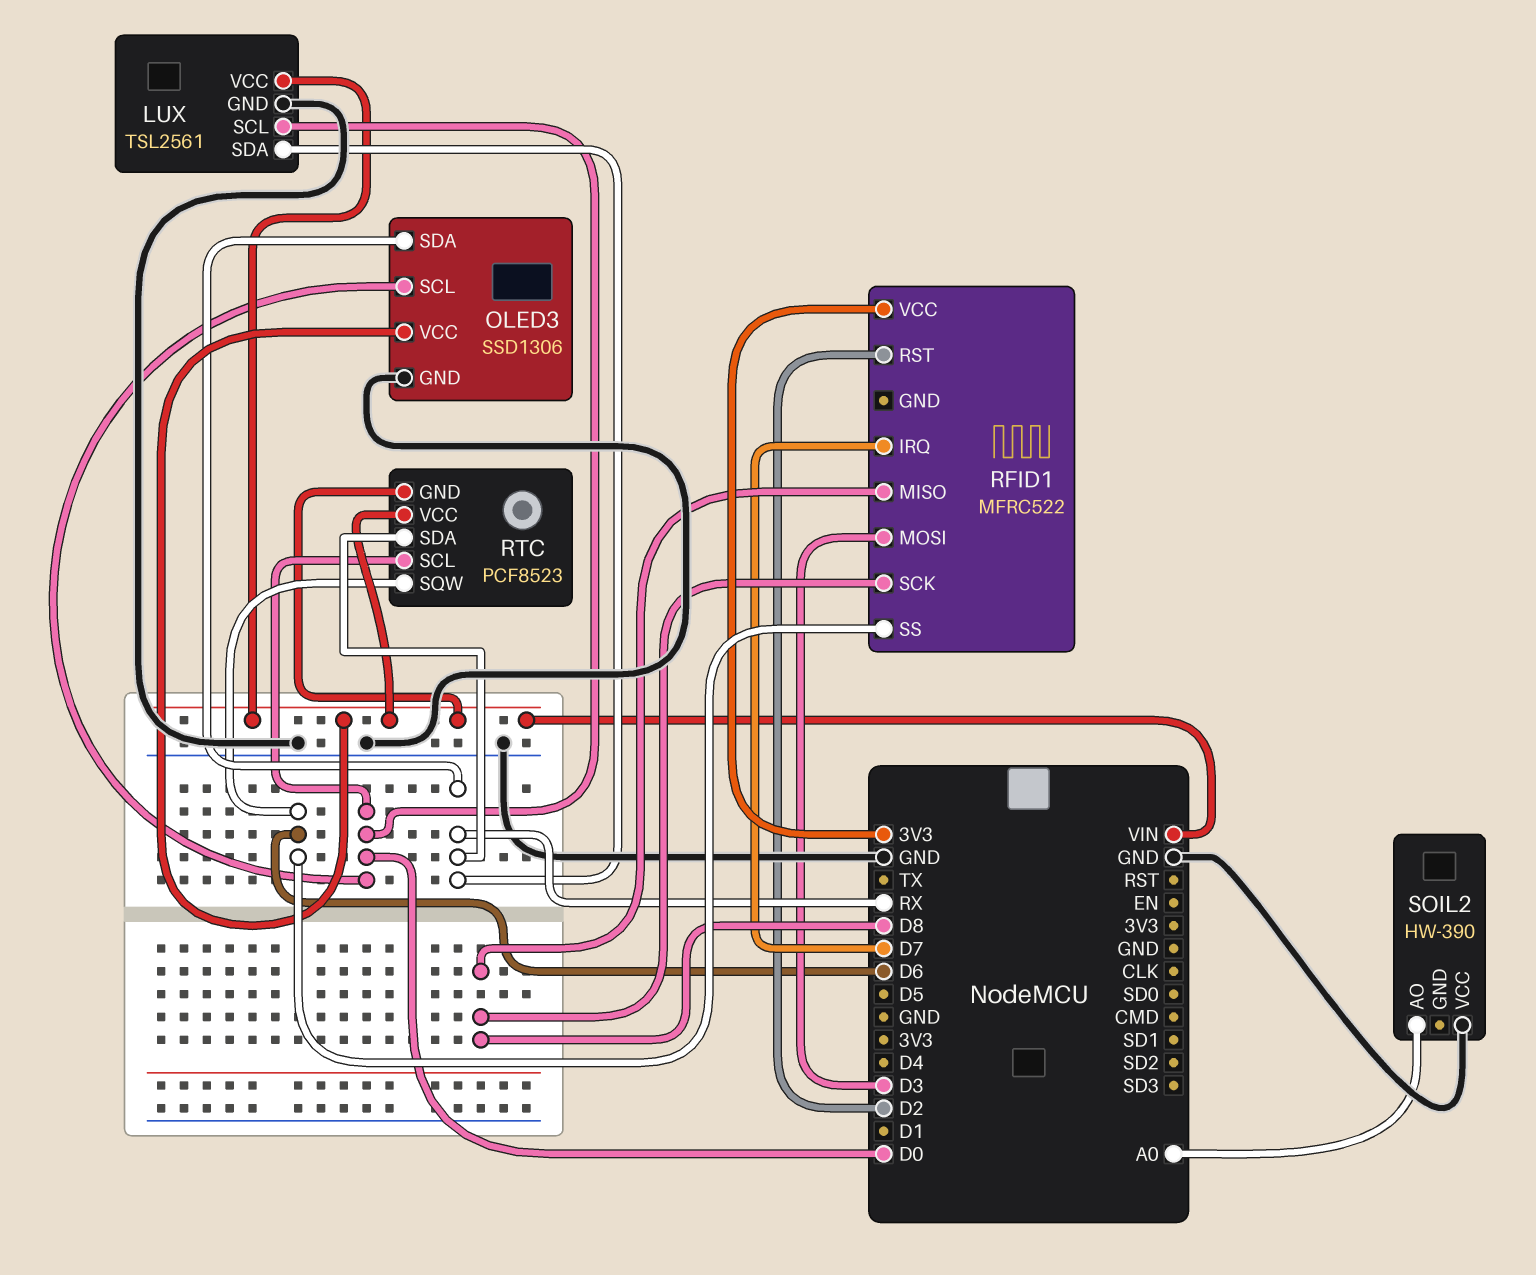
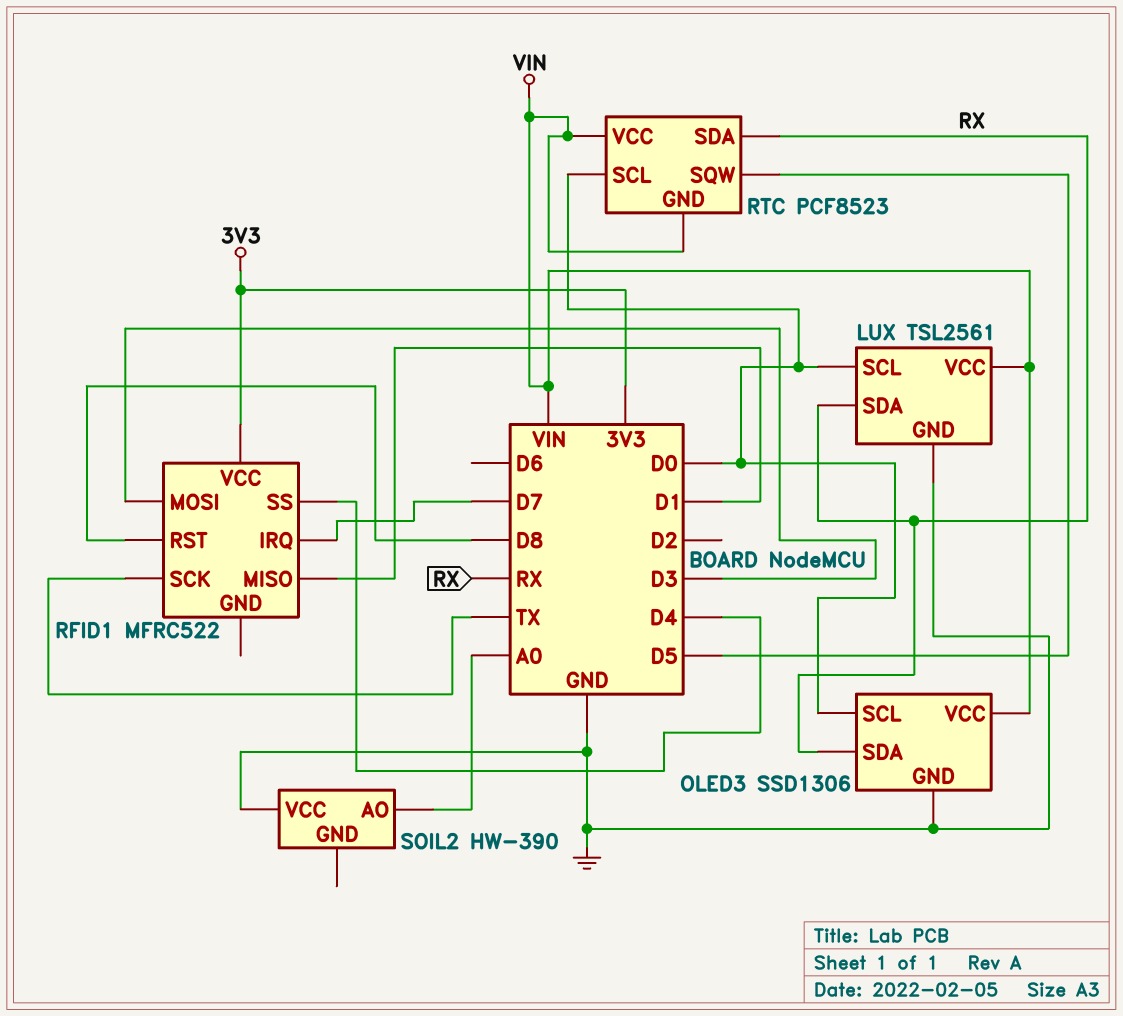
RFID1 pin MISO: D8 -> D1
RFID1 pin RST: D2 -> D8
RFID1 pin SCK: D8 -> TX
RFID1 pin SS: D6 -> D4
RTC pin SQW: D6 -> D5

